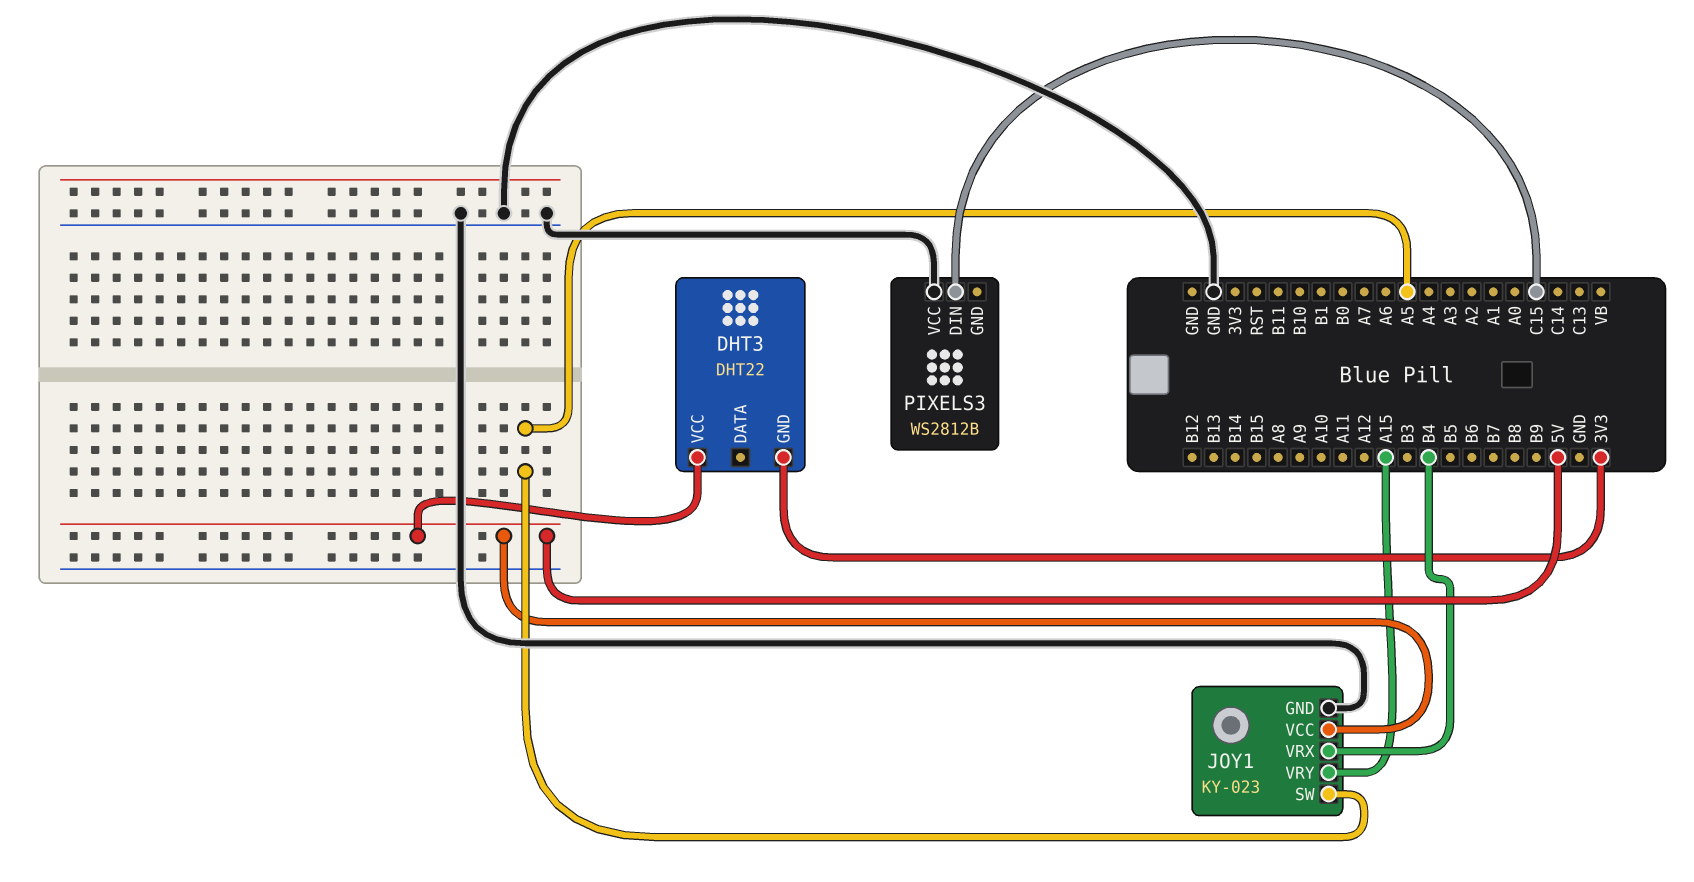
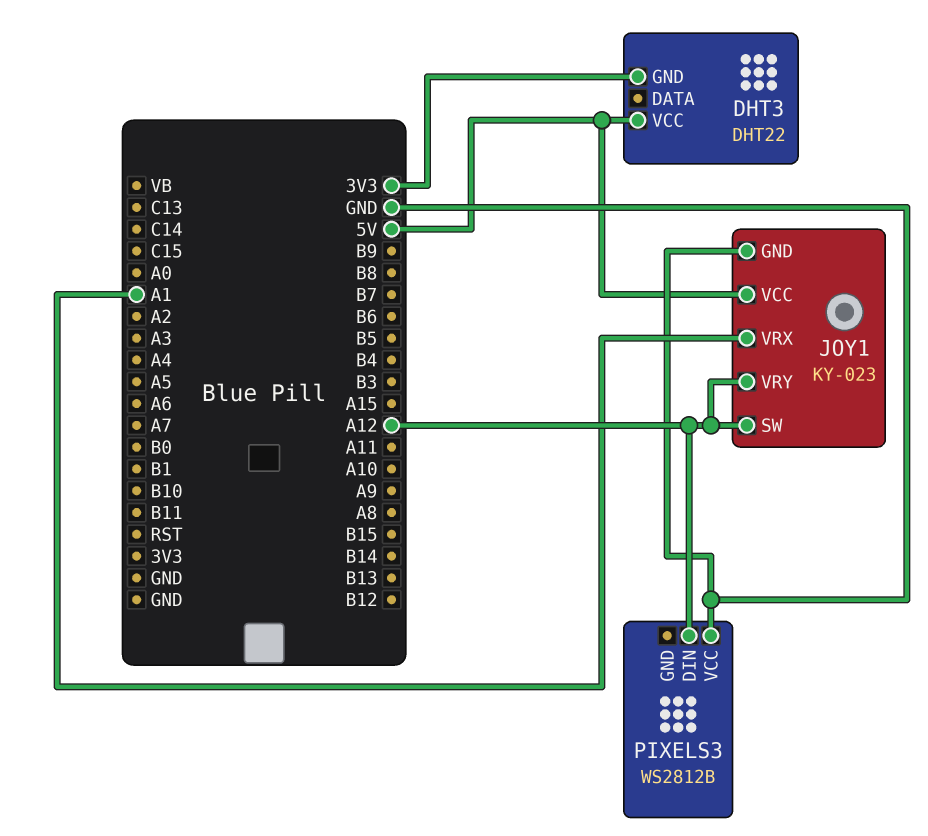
JOY1 pin SW: A5 -> A12
JOY1 pin VRX: B4 -> A1
JOY1 pin VRY: A15 -> A12
PIXELS3 pin DIN: C15 -> A12

